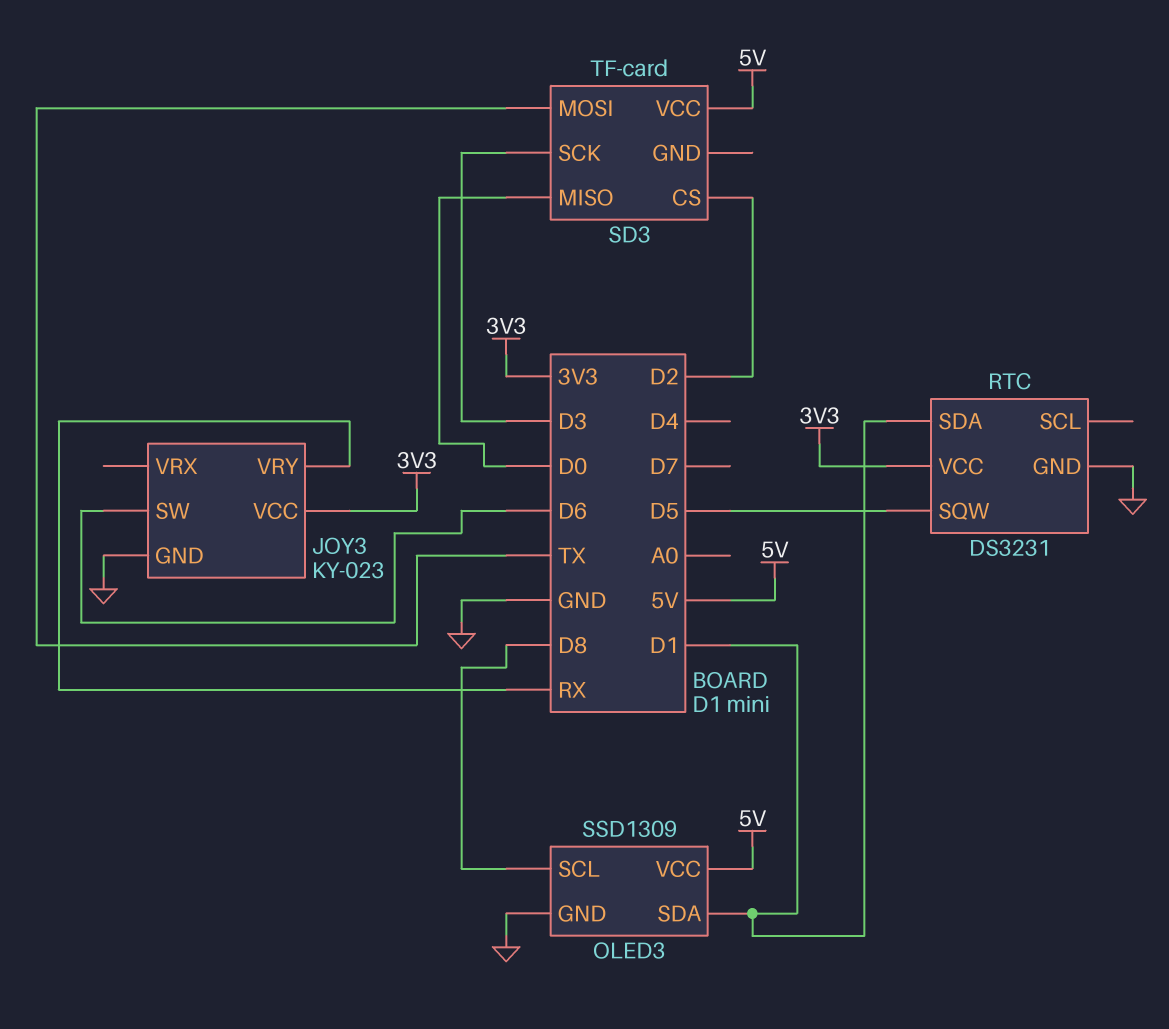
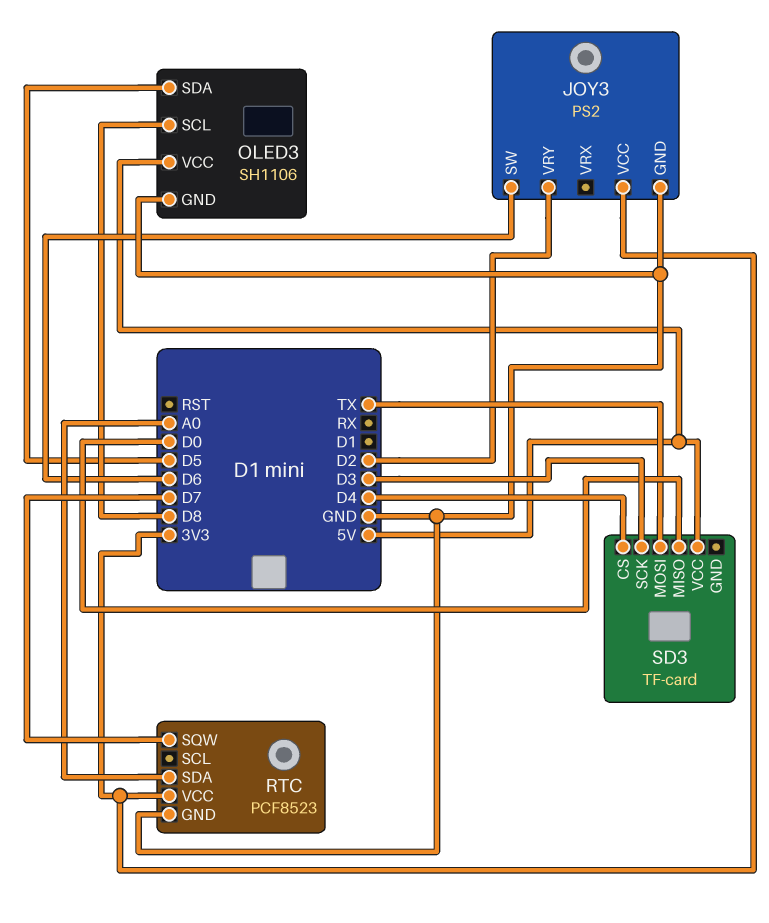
JOY3: KY-023 -> PS2
JOY3 pin VRY: RX -> D2
OLED3: SSD1309 -> SH1106
OLED3 pin SDA: D1 -> D5
RTC: DS3231 -> PCF8523
RTC pin SDA: D1 -> A0
RTC pin SQW: D5 -> D7
SD3 pin CS: D2 -> D4

